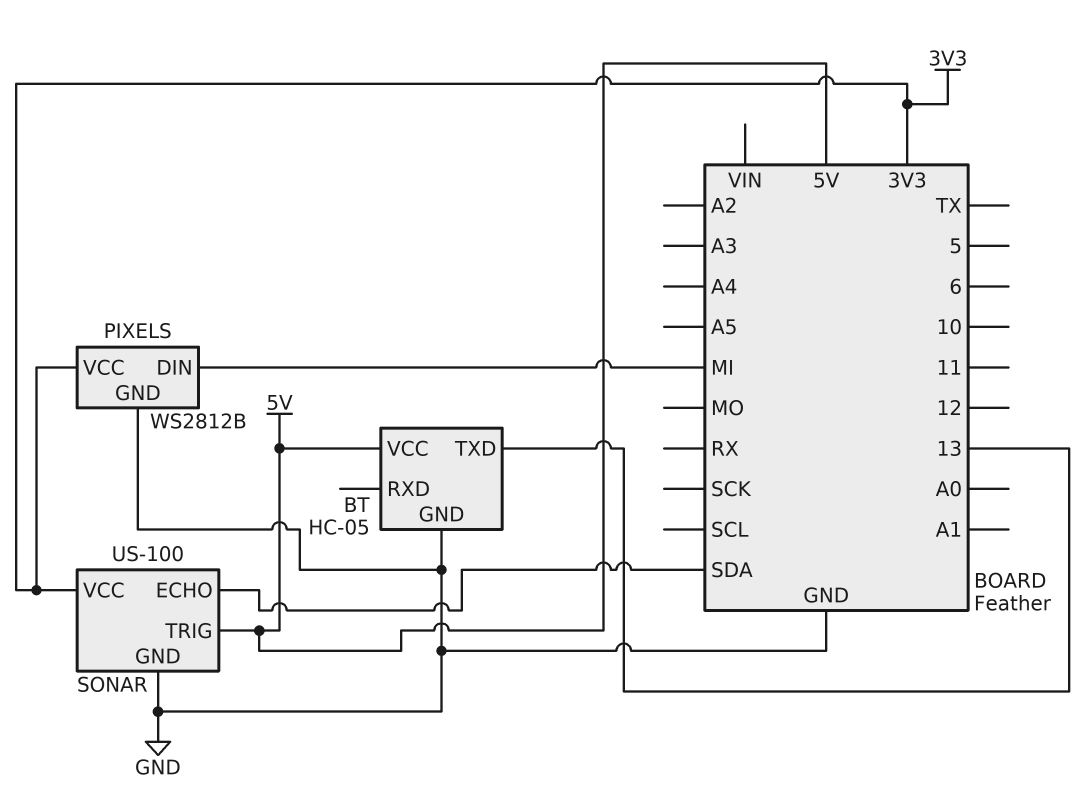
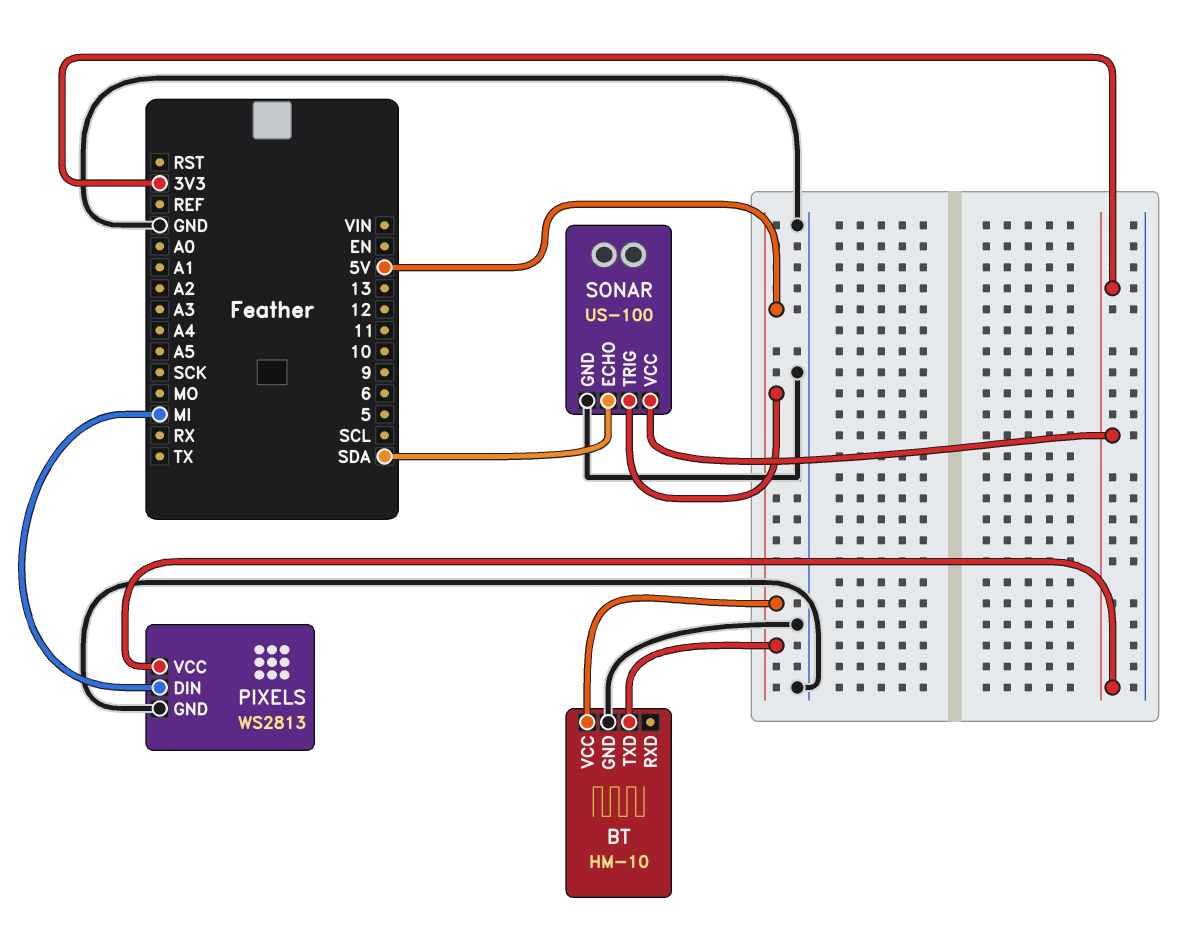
BT: HC-05 -> HM-10
BT pin TXD: 13 -> 5V
PIXELS: WS2812B -> WS2813

